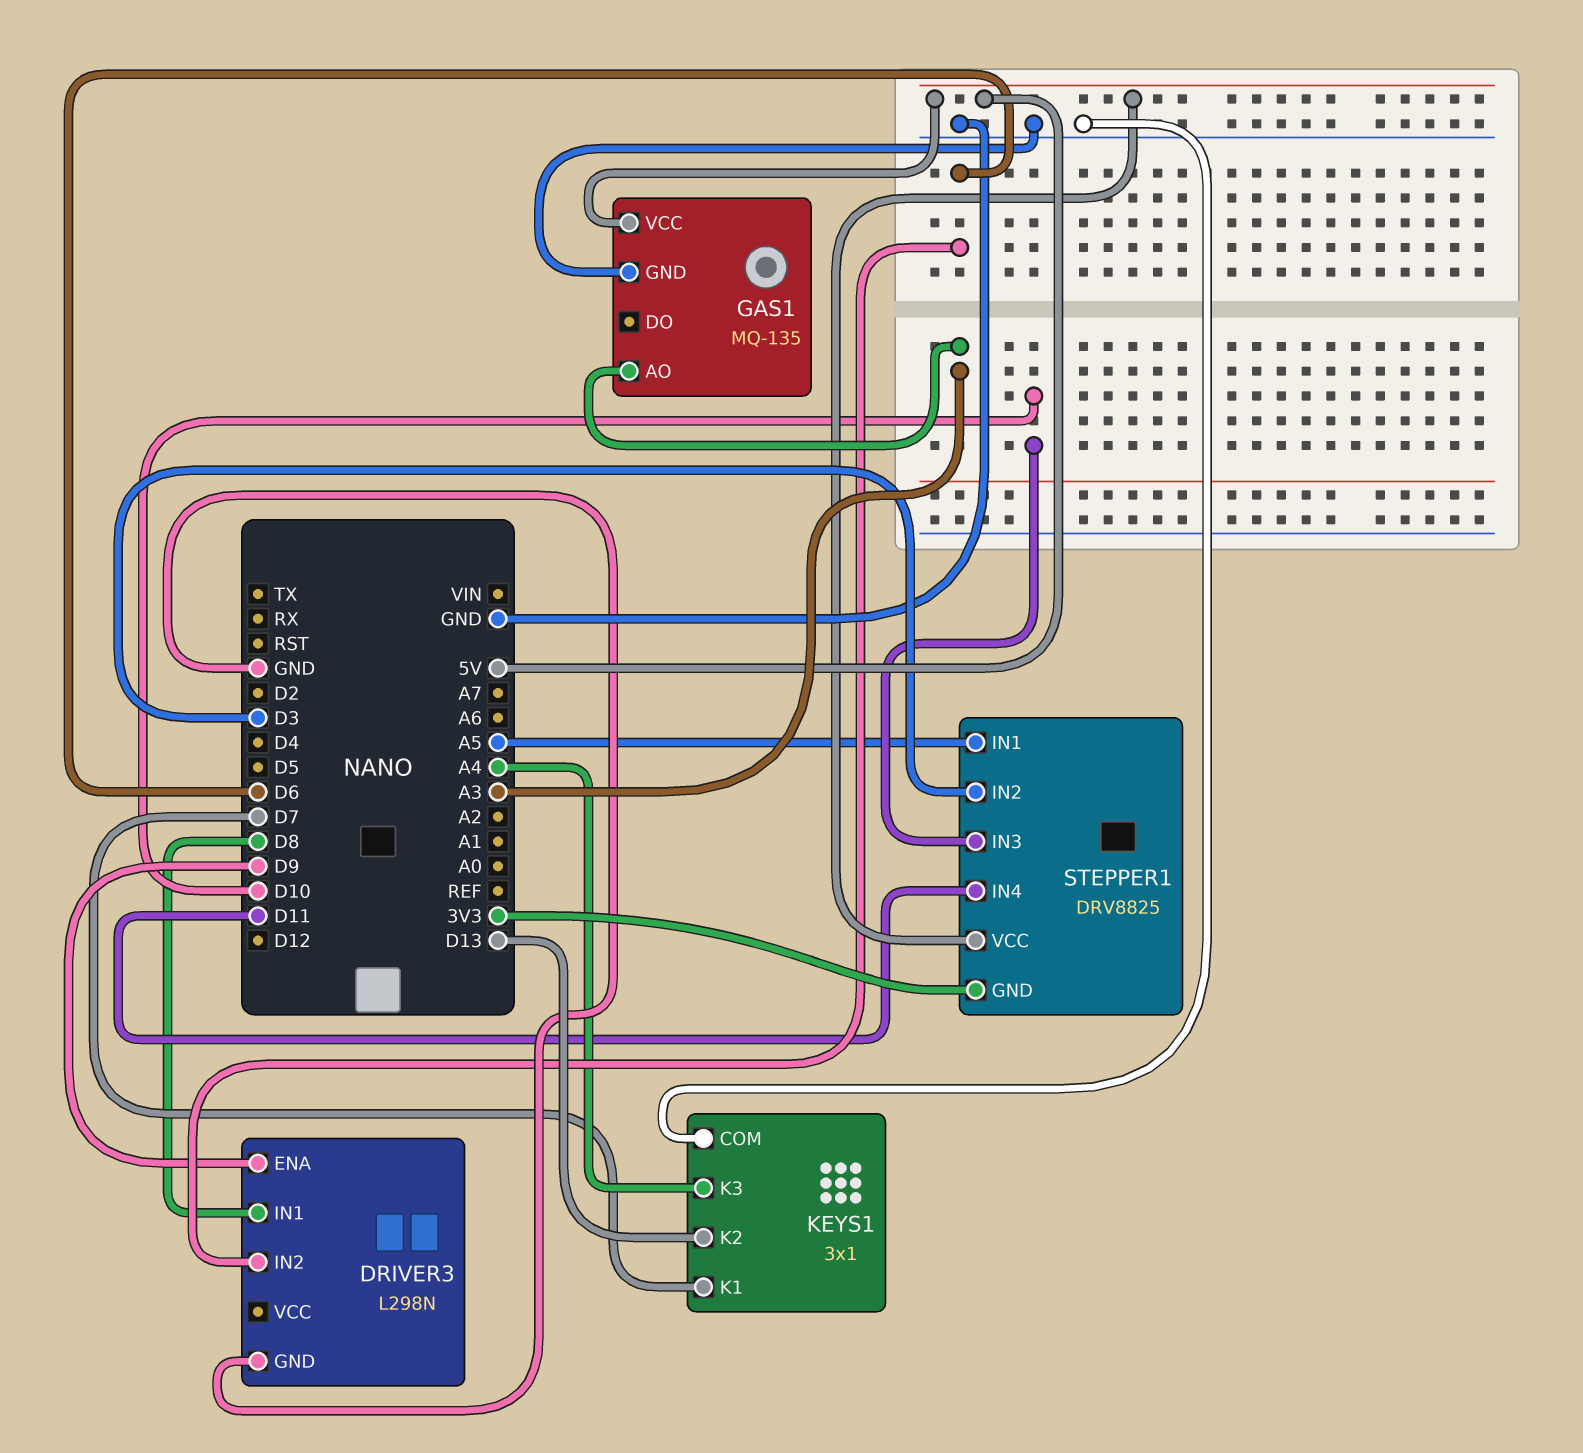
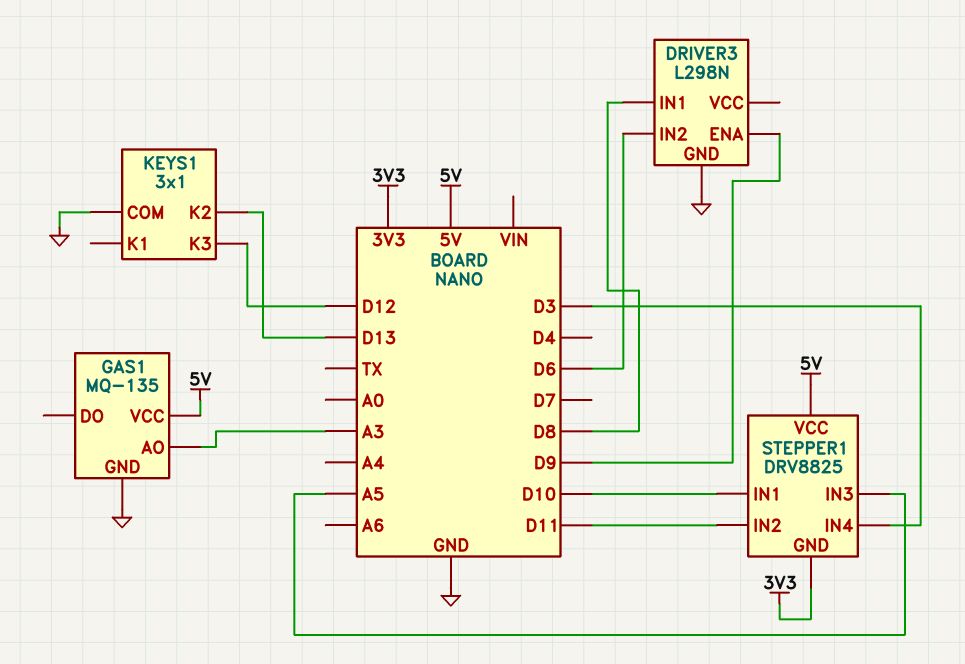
KEYS1 pin K1: D7 -> none
KEYS1 pin K3: A4 -> D12
STEPPER1 pin IN1: A5 -> D10
STEPPER1 pin IN2: D3 -> D11
STEPPER1 pin IN3: D10 -> A5
STEPPER1 pin IN4: D11 -> D3

